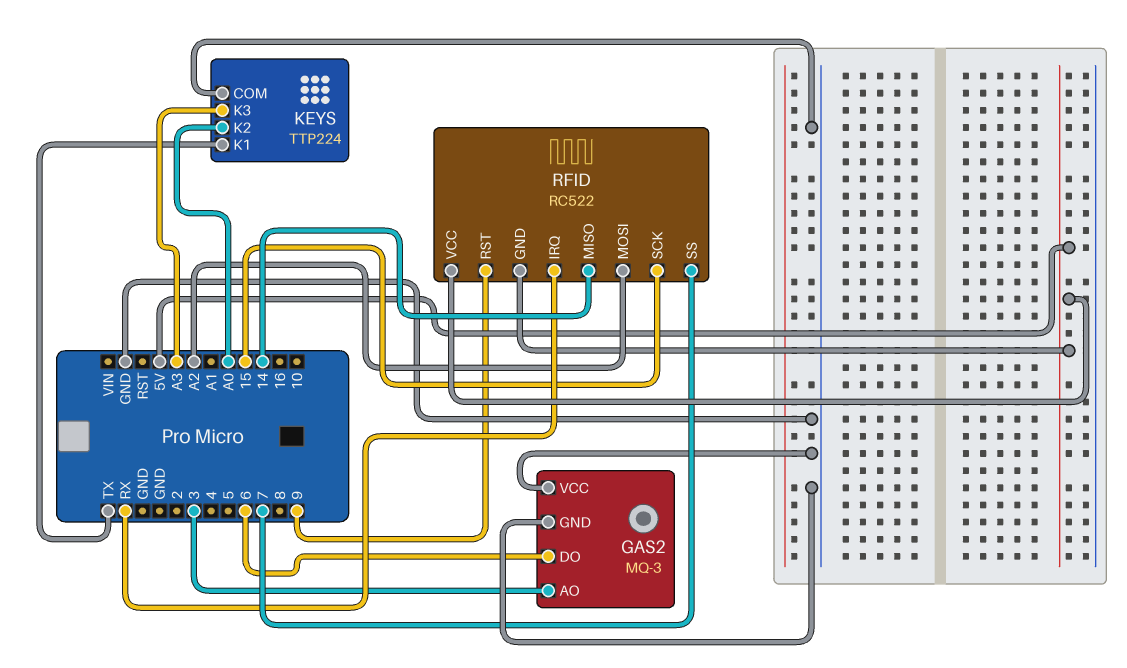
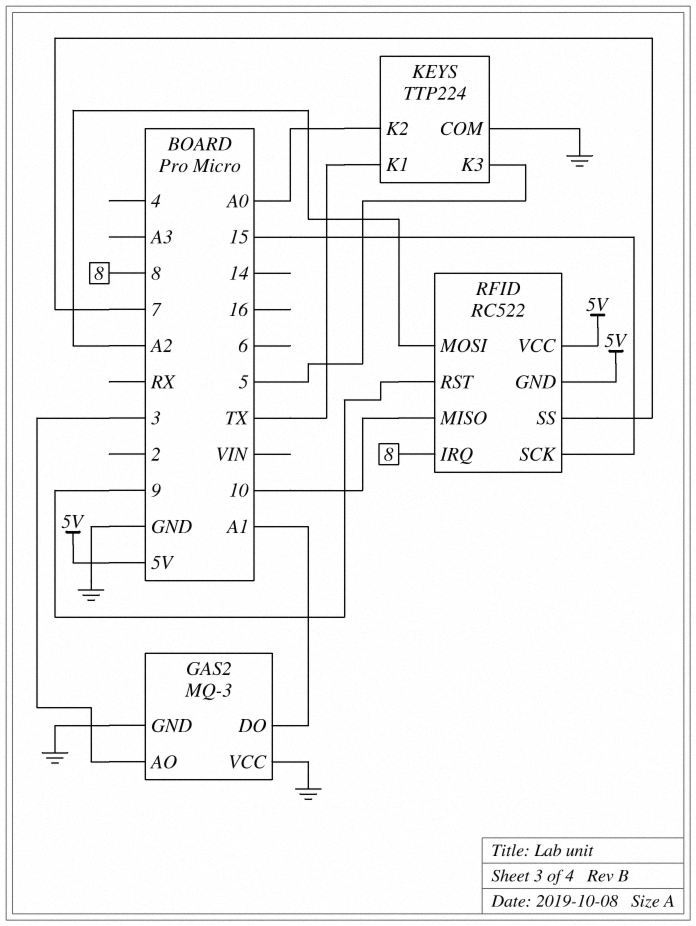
GAS2 pin DO: 6 -> A1
KEYS pin K3: A3 -> 5
RFID pin IRQ: RX -> 8
RFID pin MISO: 14 -> 10

